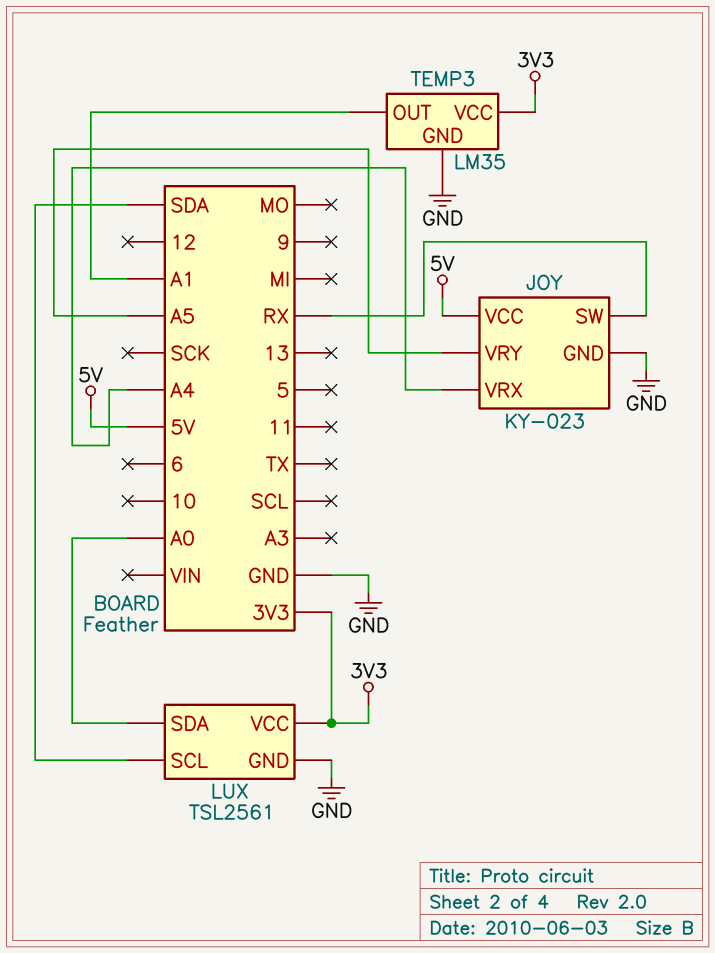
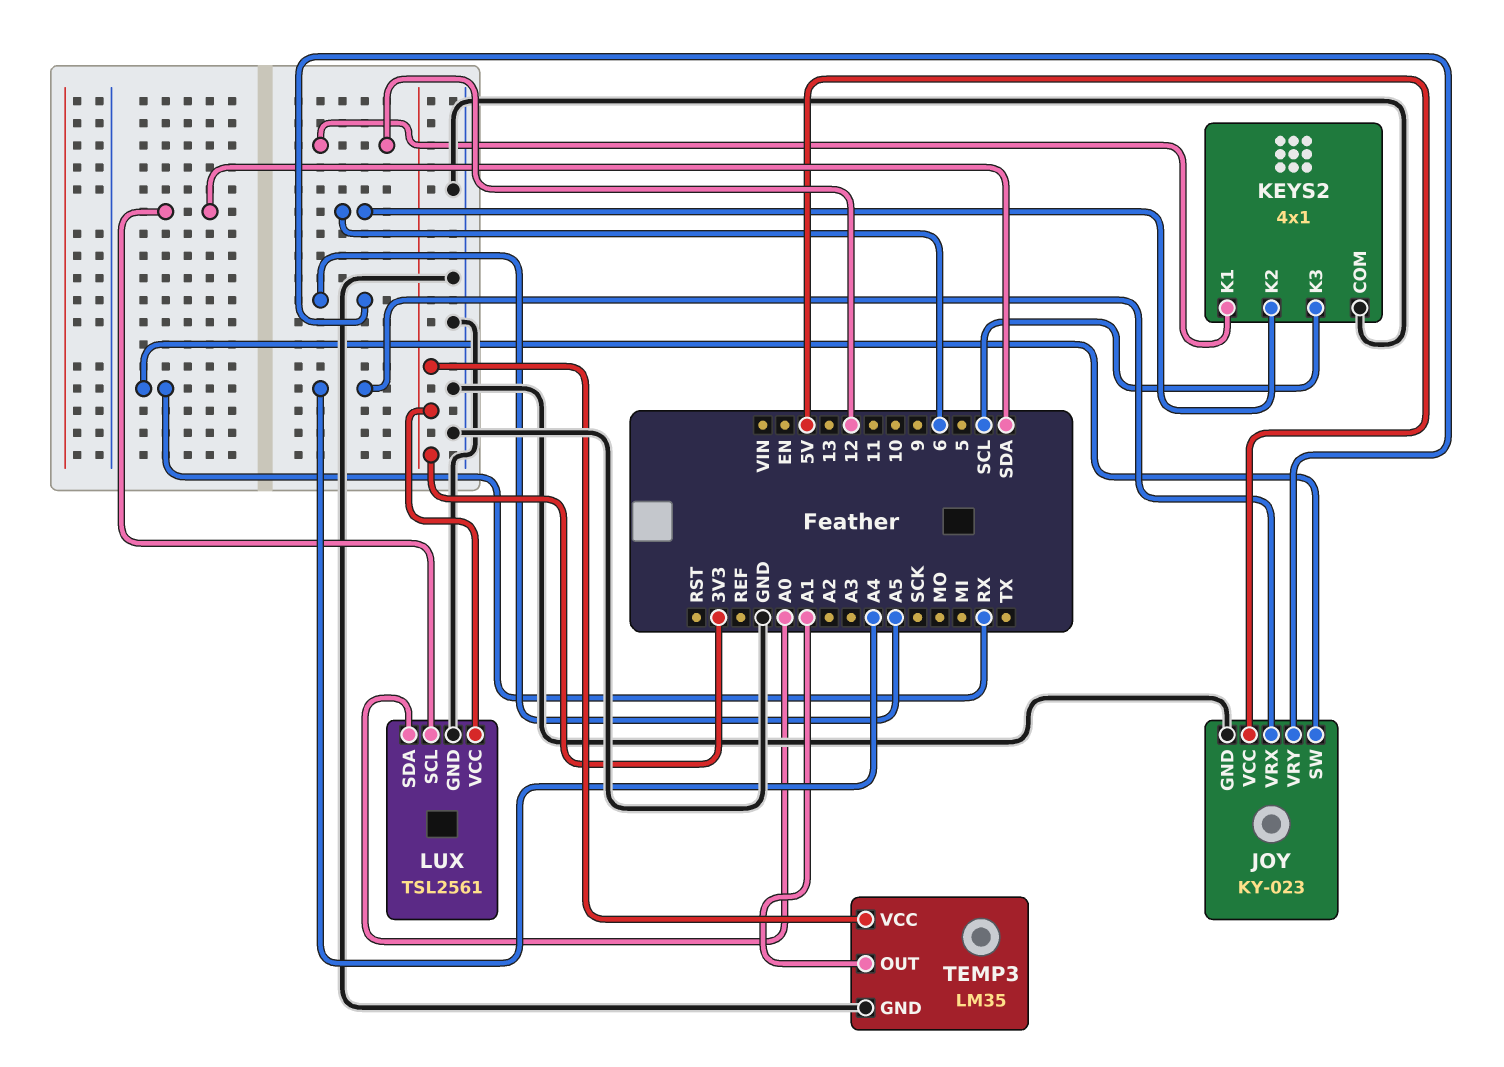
KEYS2: none -> 4x1
KEYS2 pin COM: none -> GND
KEYS2 pin K1: none -> 12
KEYS2 pin K2: none -> 6
KEYS2 pin K3: none -> SCL

